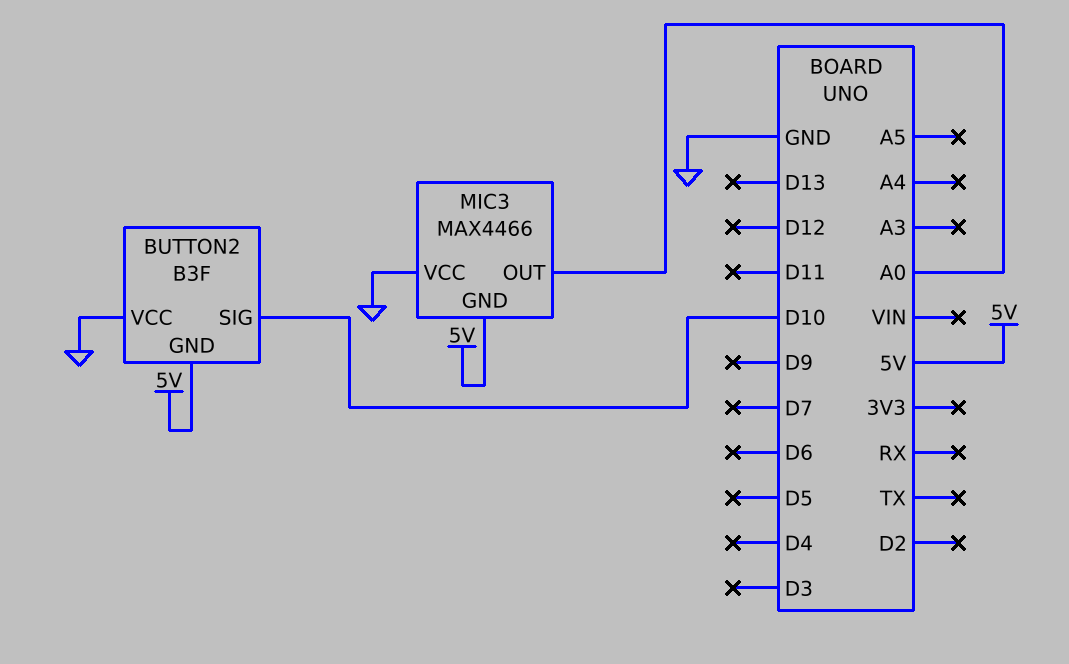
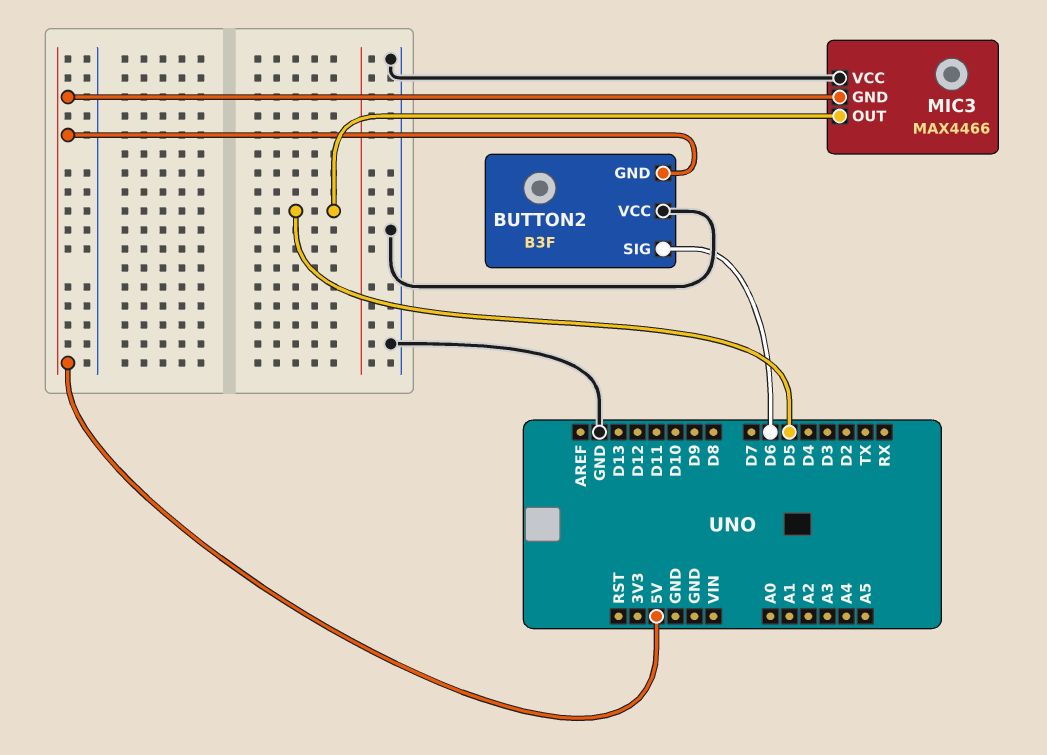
BUTTON2 pin SIG: D10 -> D6
MIC3 pin OUT: A0 -> D5

